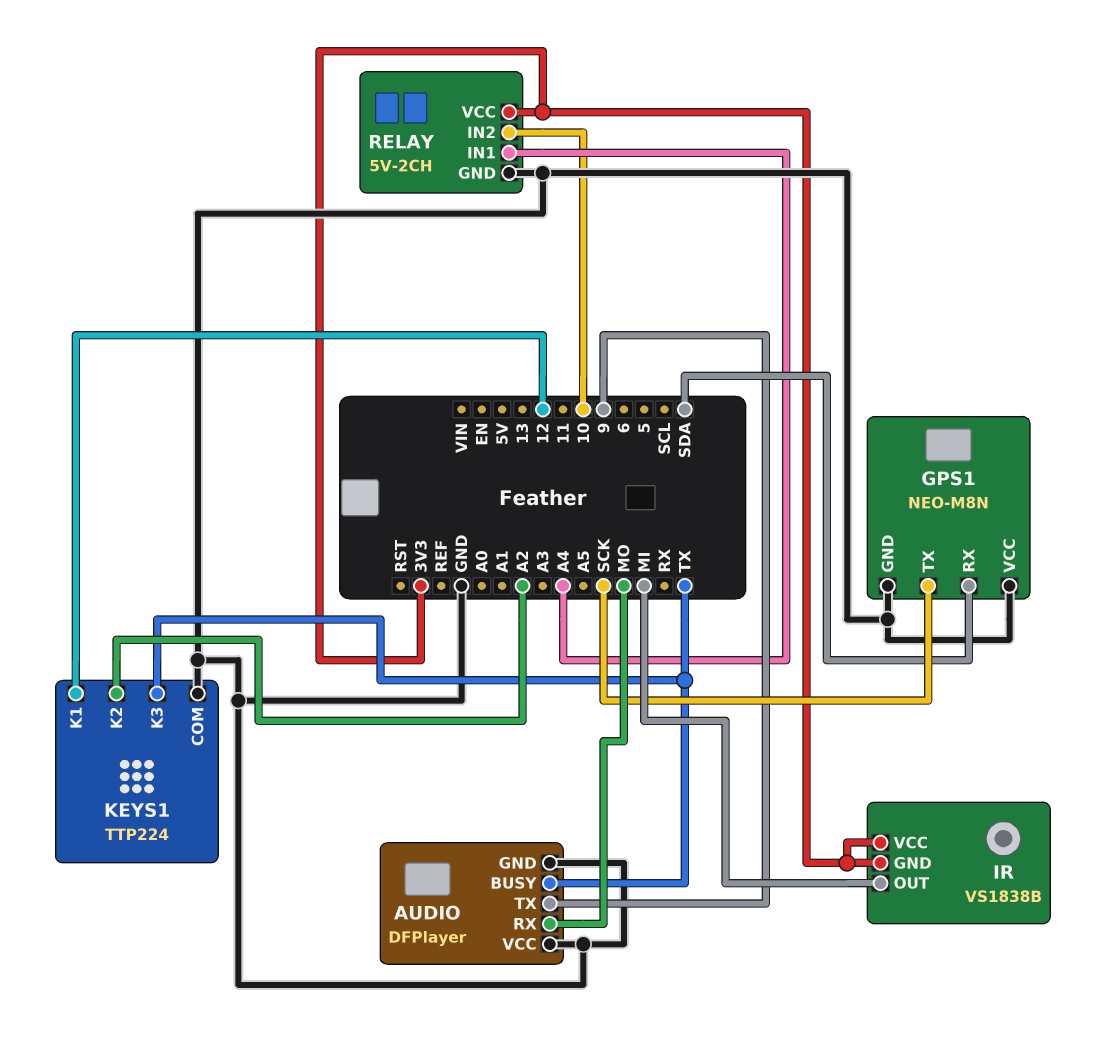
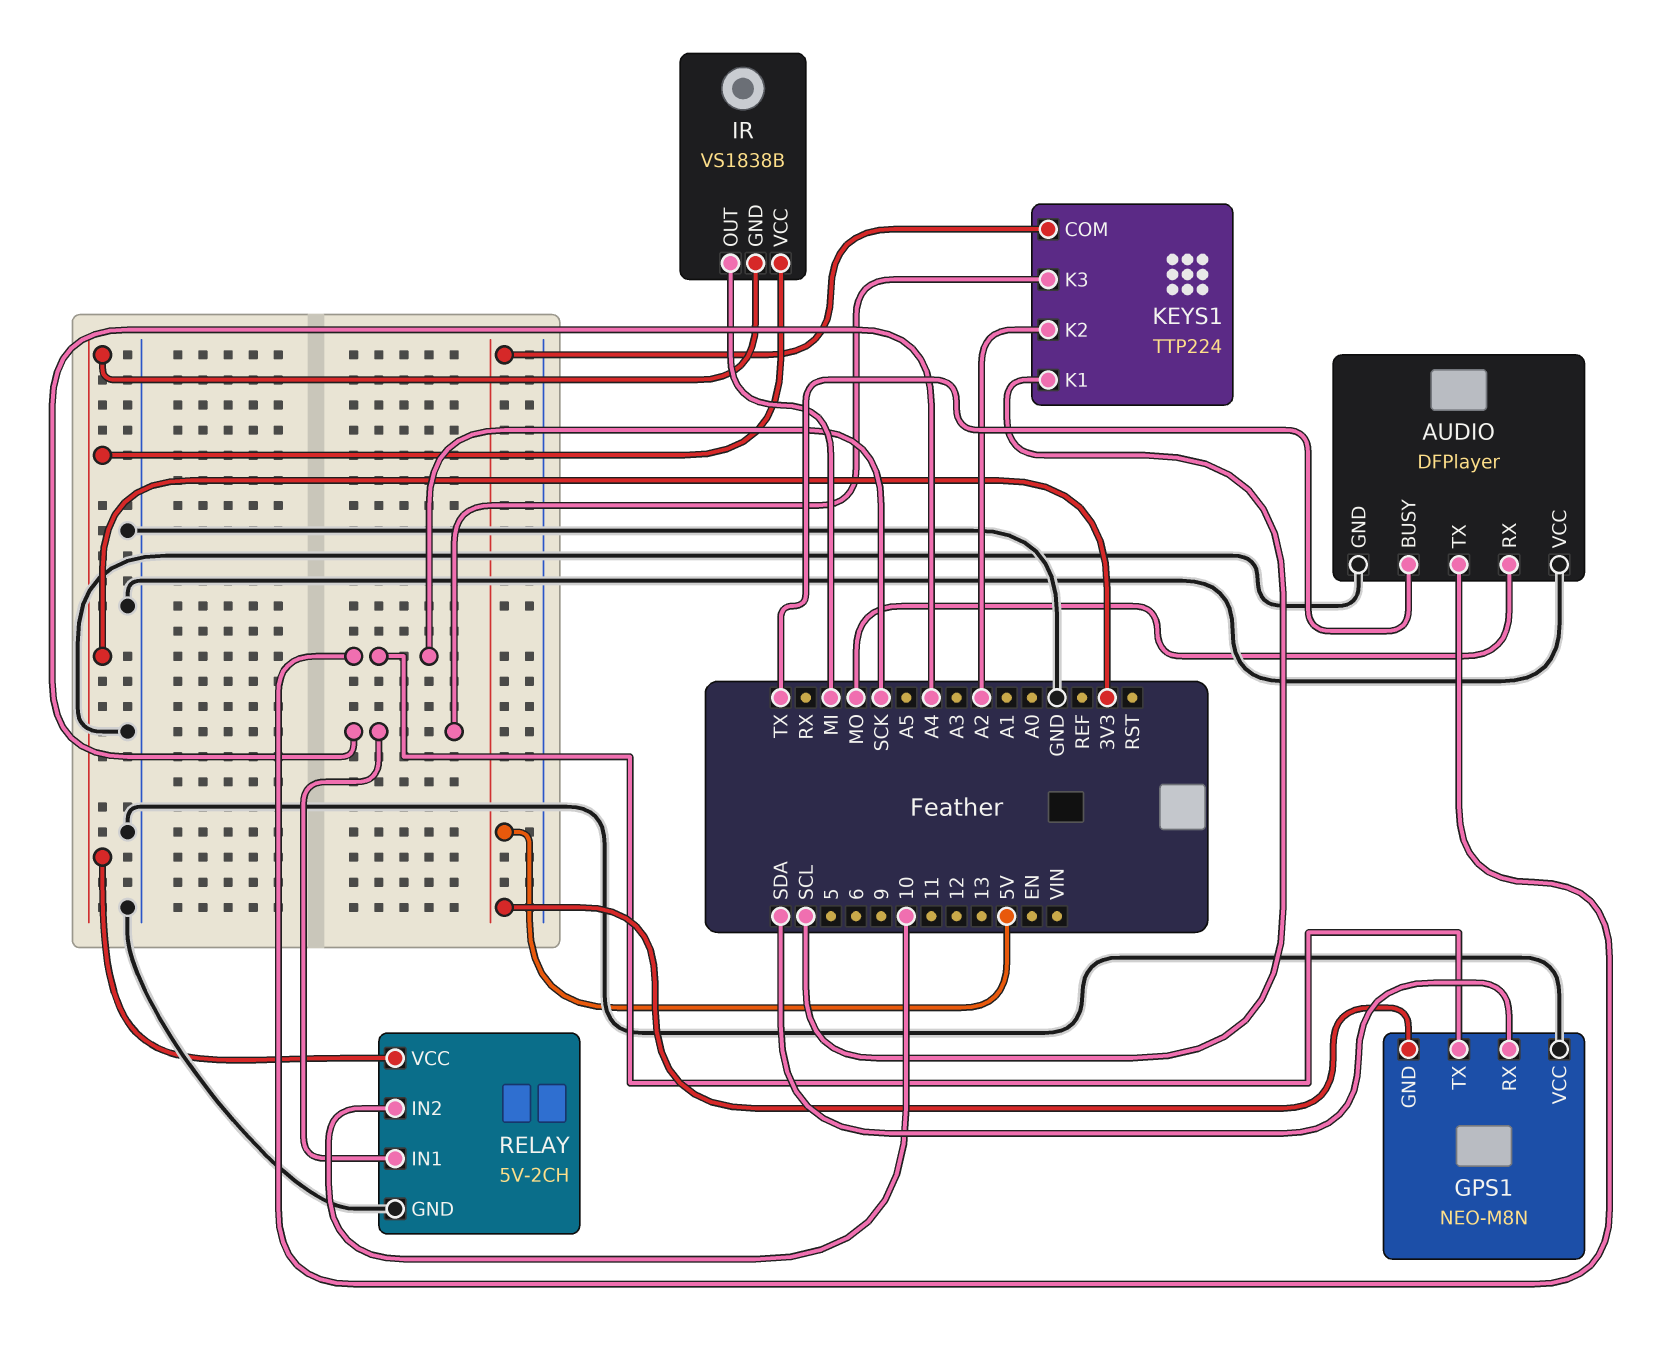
AUDIO pin TX: 9 -> SCK
GPS1 pin GND: GND -> 5V
KEYS1 pin COM: GND -> 5V
KEYS1 pin K1: 12 -> SCL
KEYS1 pin K3: TX -> A4

